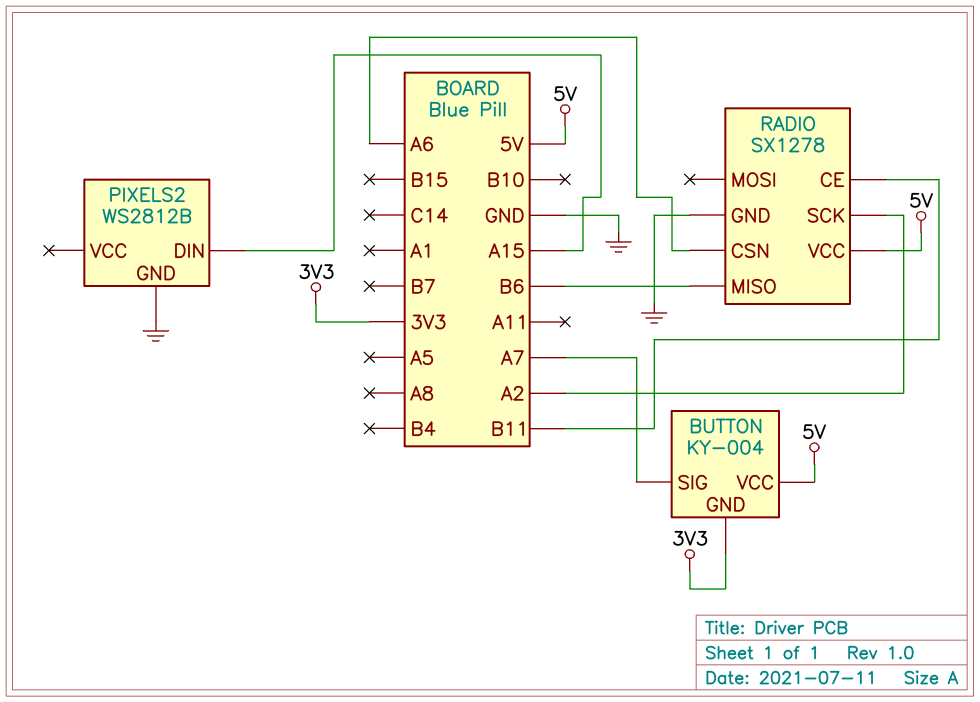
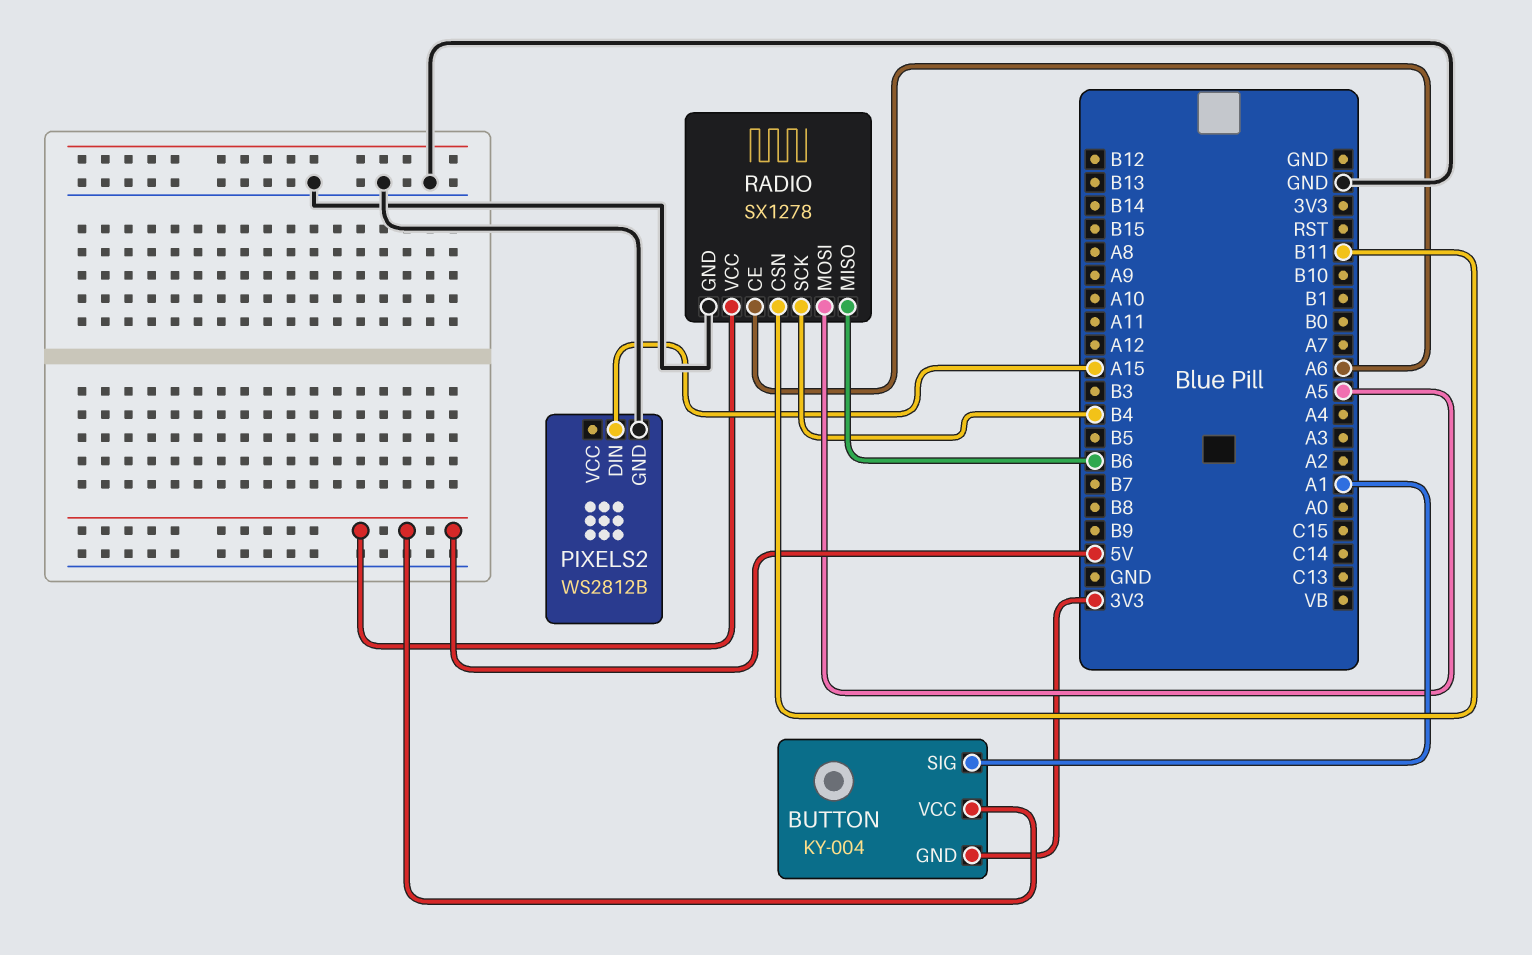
BUTTON pin SIG: A7 -> A1
RADIO pin CE: B11 -> A6
RADIO pin CSN: A6 -> B11
RADIO pin MOSI: none -> A5
RADIO pin SCK: A2 -> B4

